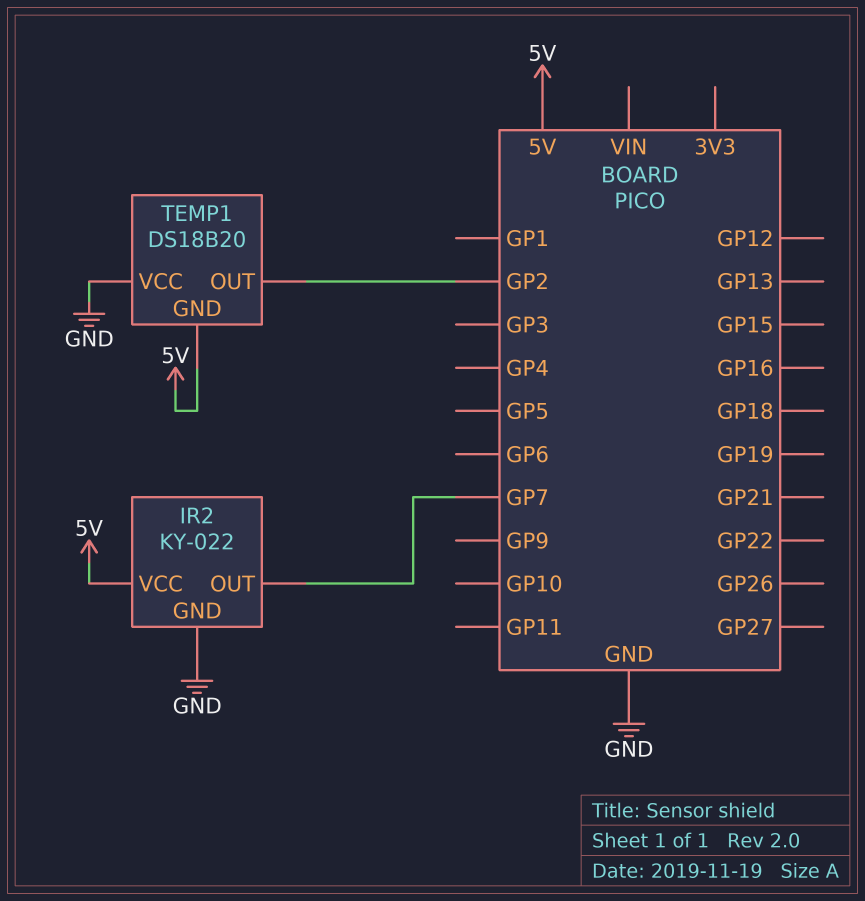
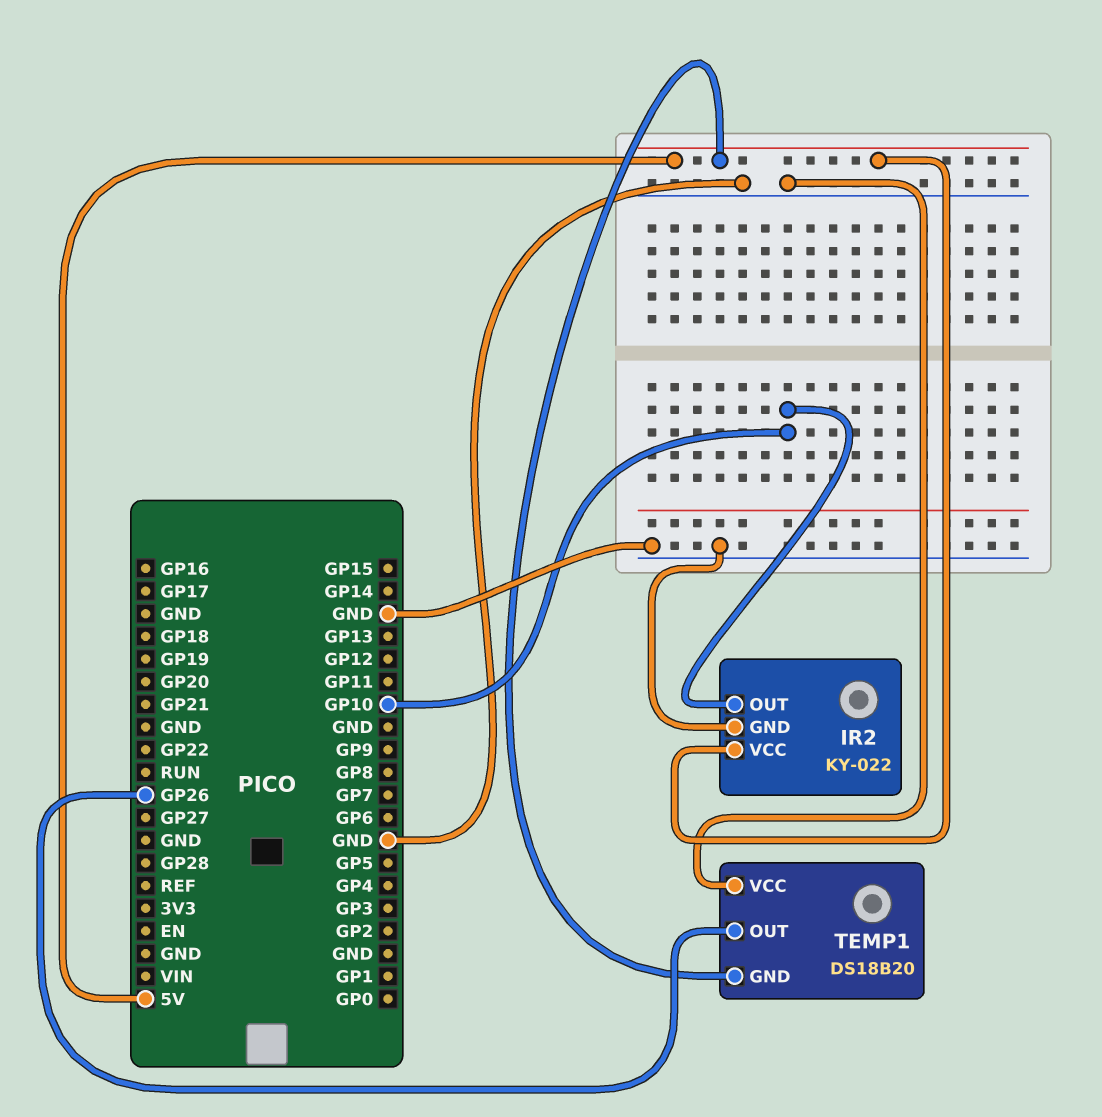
IR2 pin OUT: GP7 -> GP10
TEMP1 pin OUT: GP2 -> GP26

